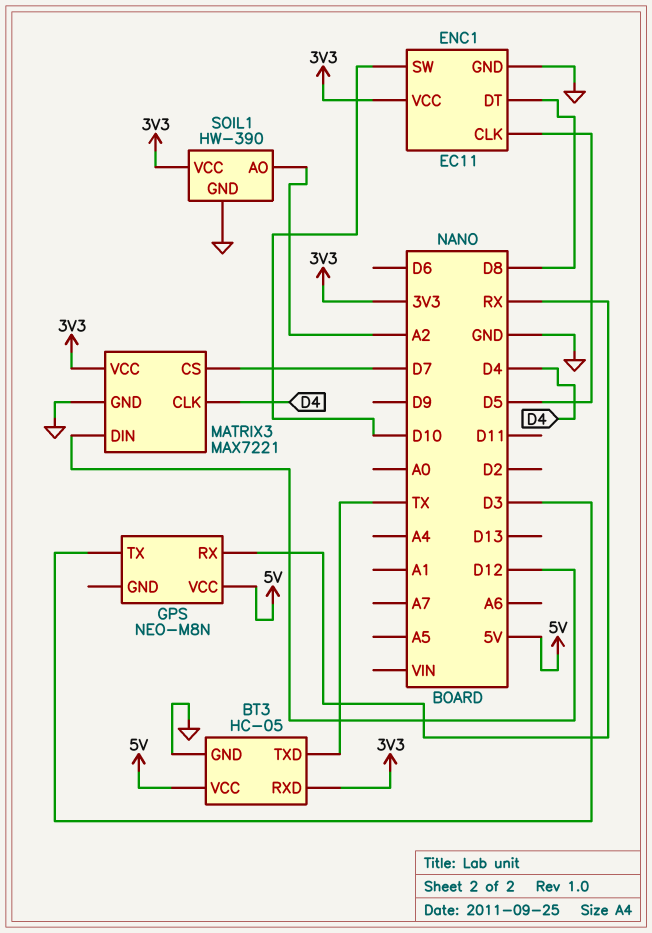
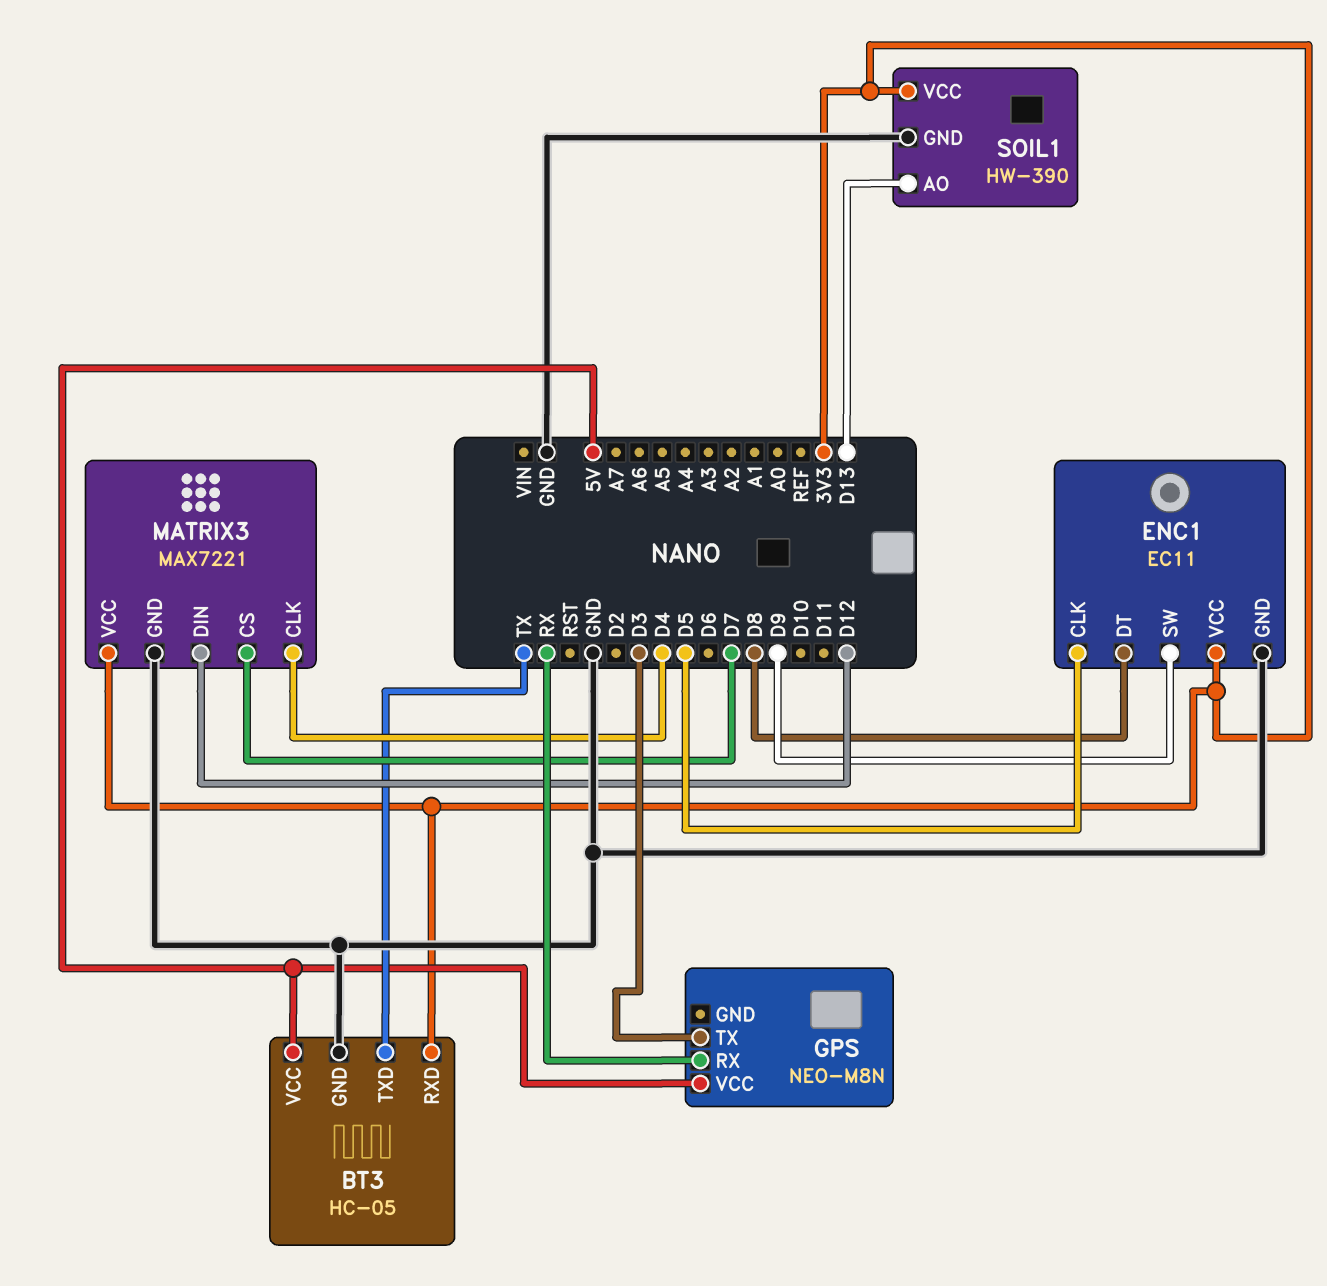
ENC1 pin SW: D10 -> D9
SOIL1 pin AO: A2 -> D13

